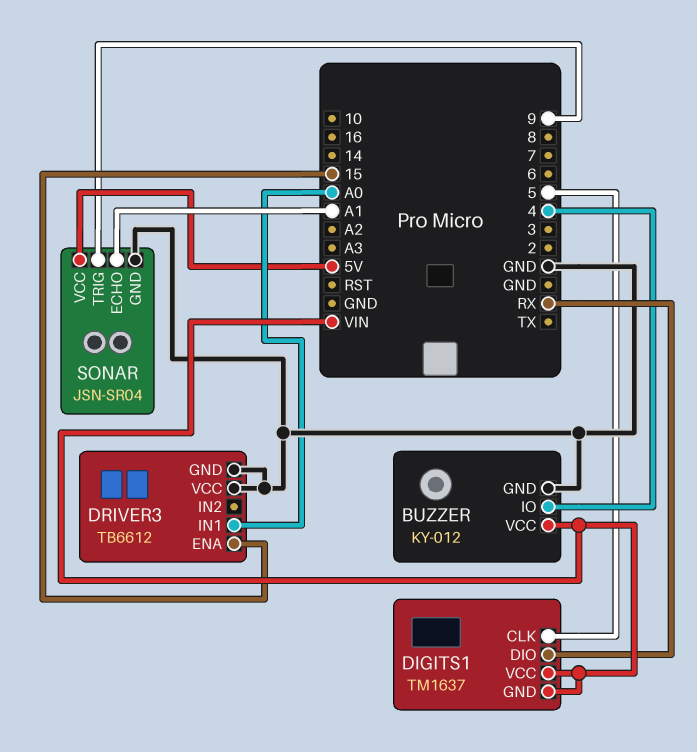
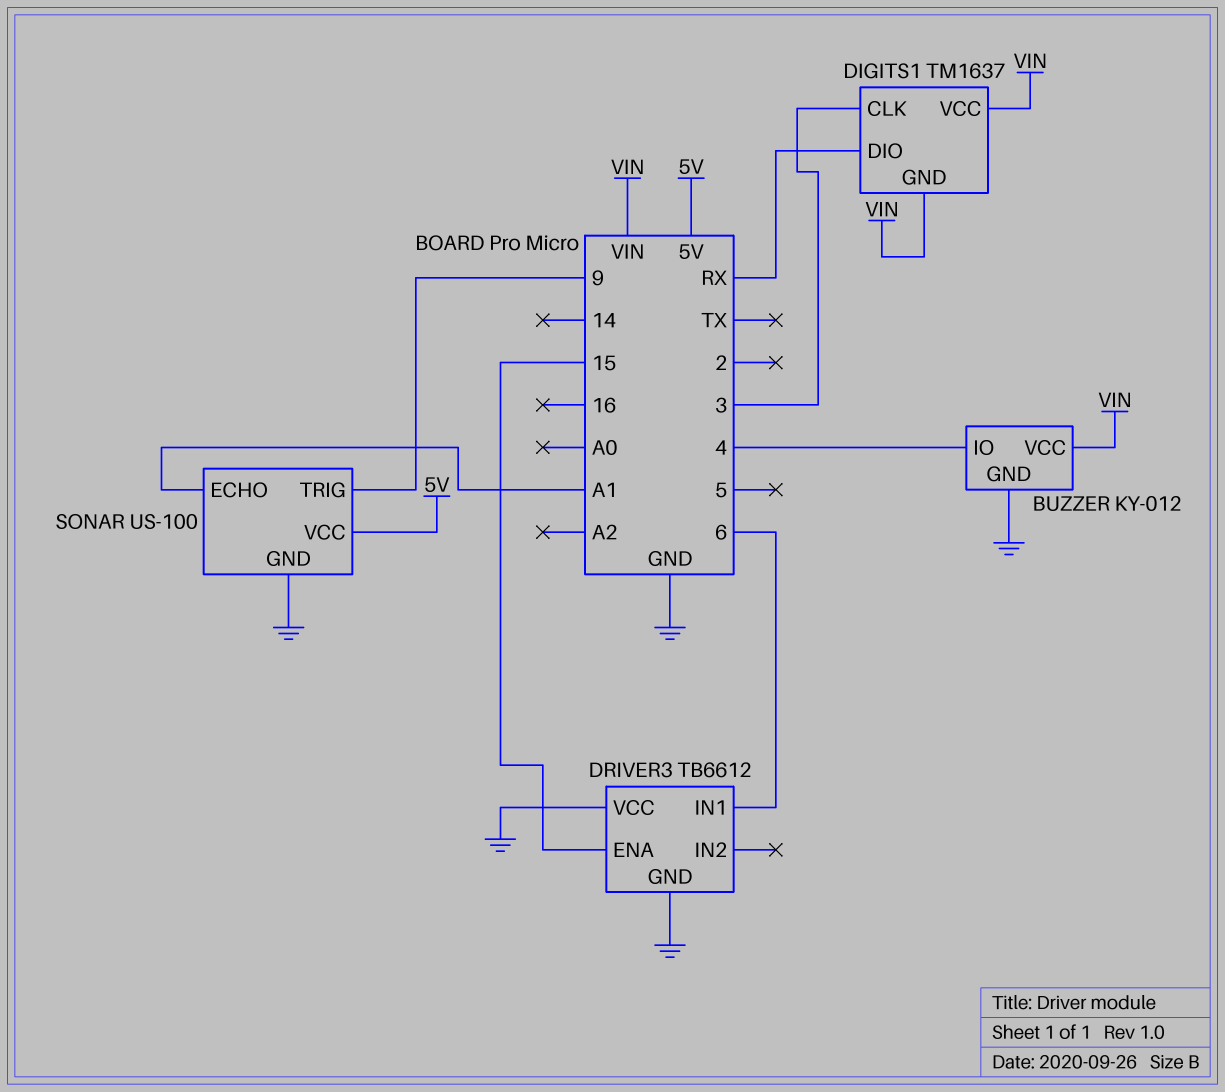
DIGITS1 pin CLK: 5 -> 3
DRIVER3 pin IN1: A0 -> 6
SONAR: JSN-SR04 -> US-100

